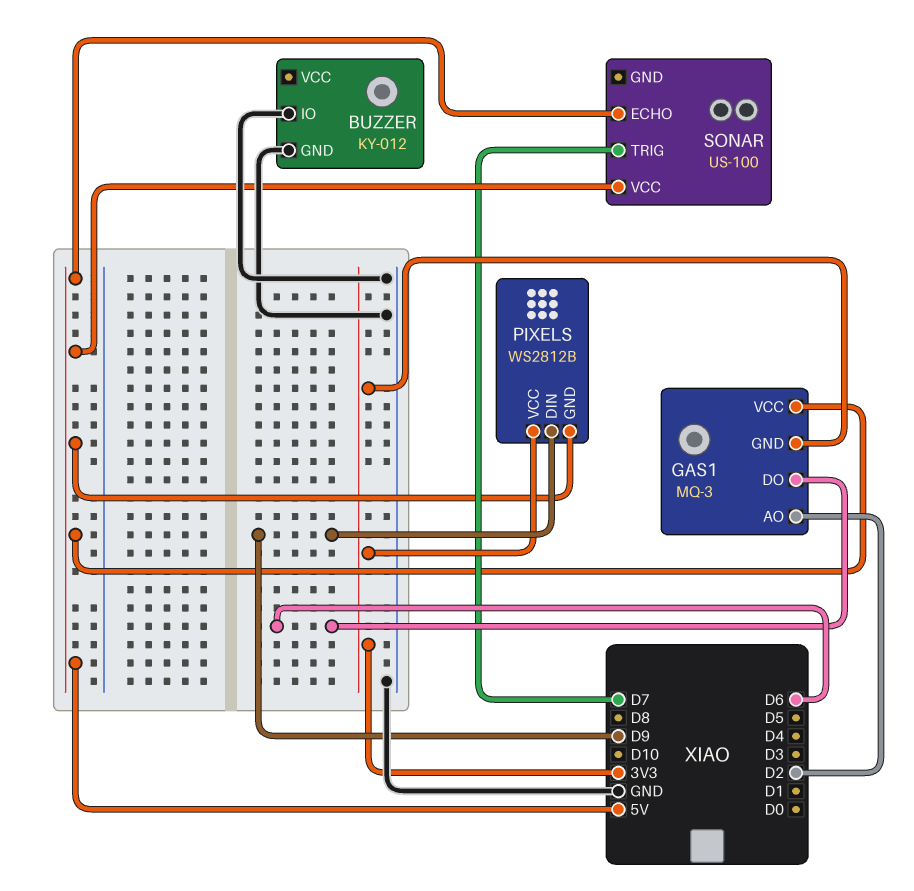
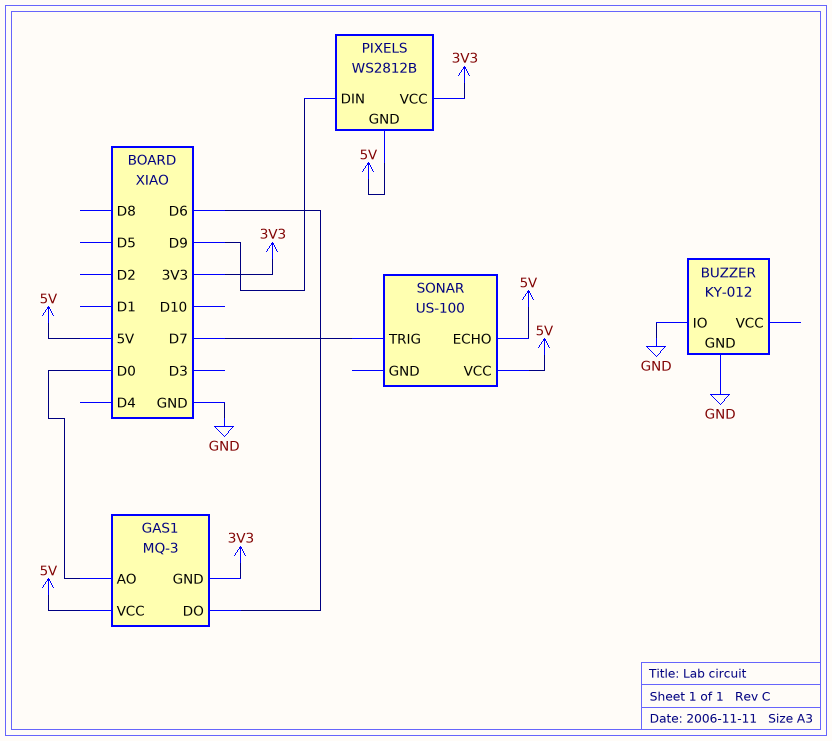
GAS1 pin AO: D2 -> D0

